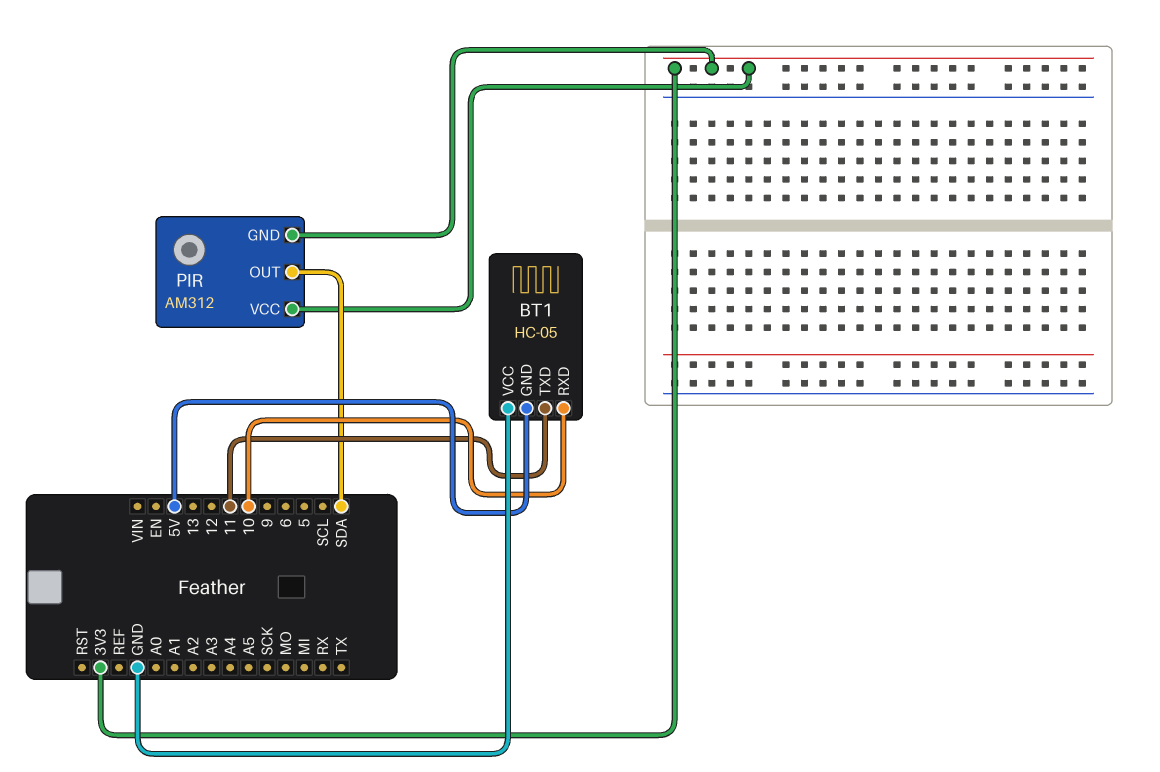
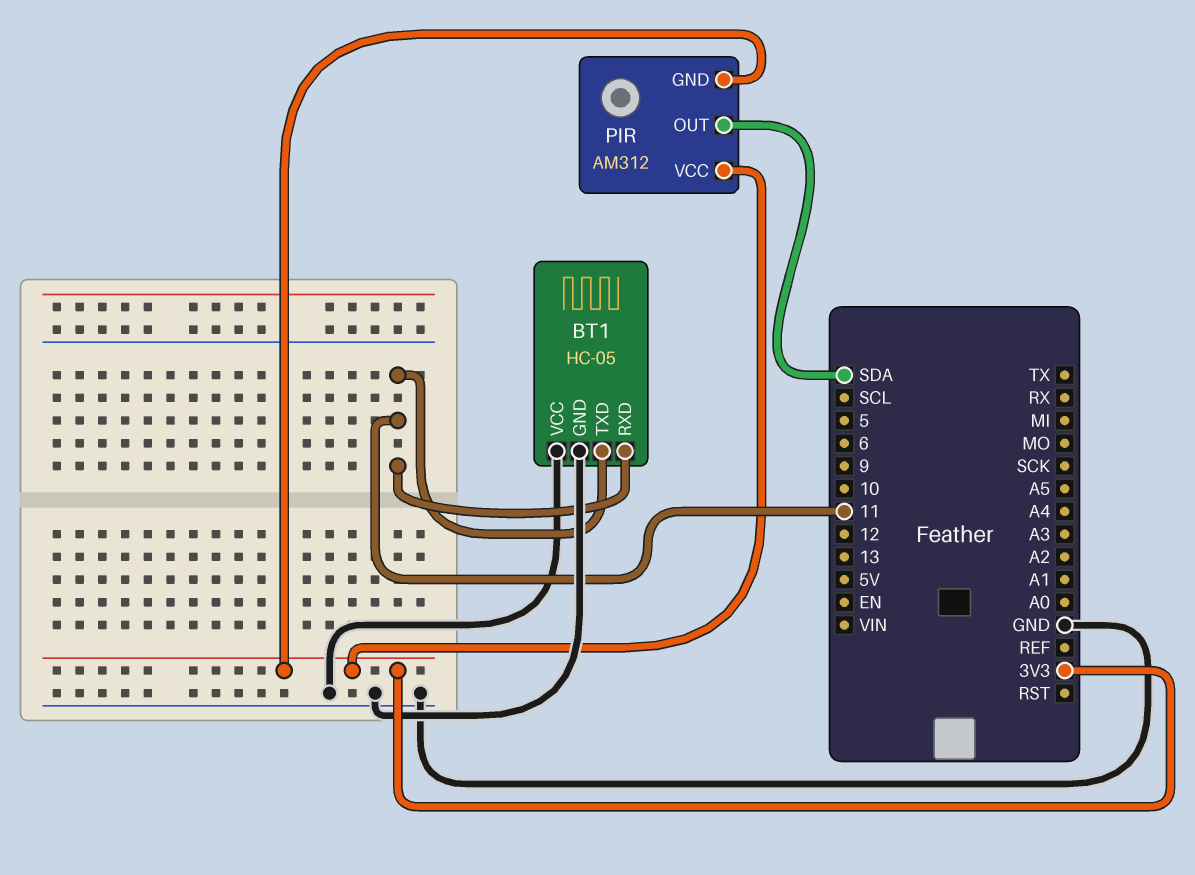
BT1 pin GND: 5V -> GND
BT1 pin RXD: 10 -> 11

